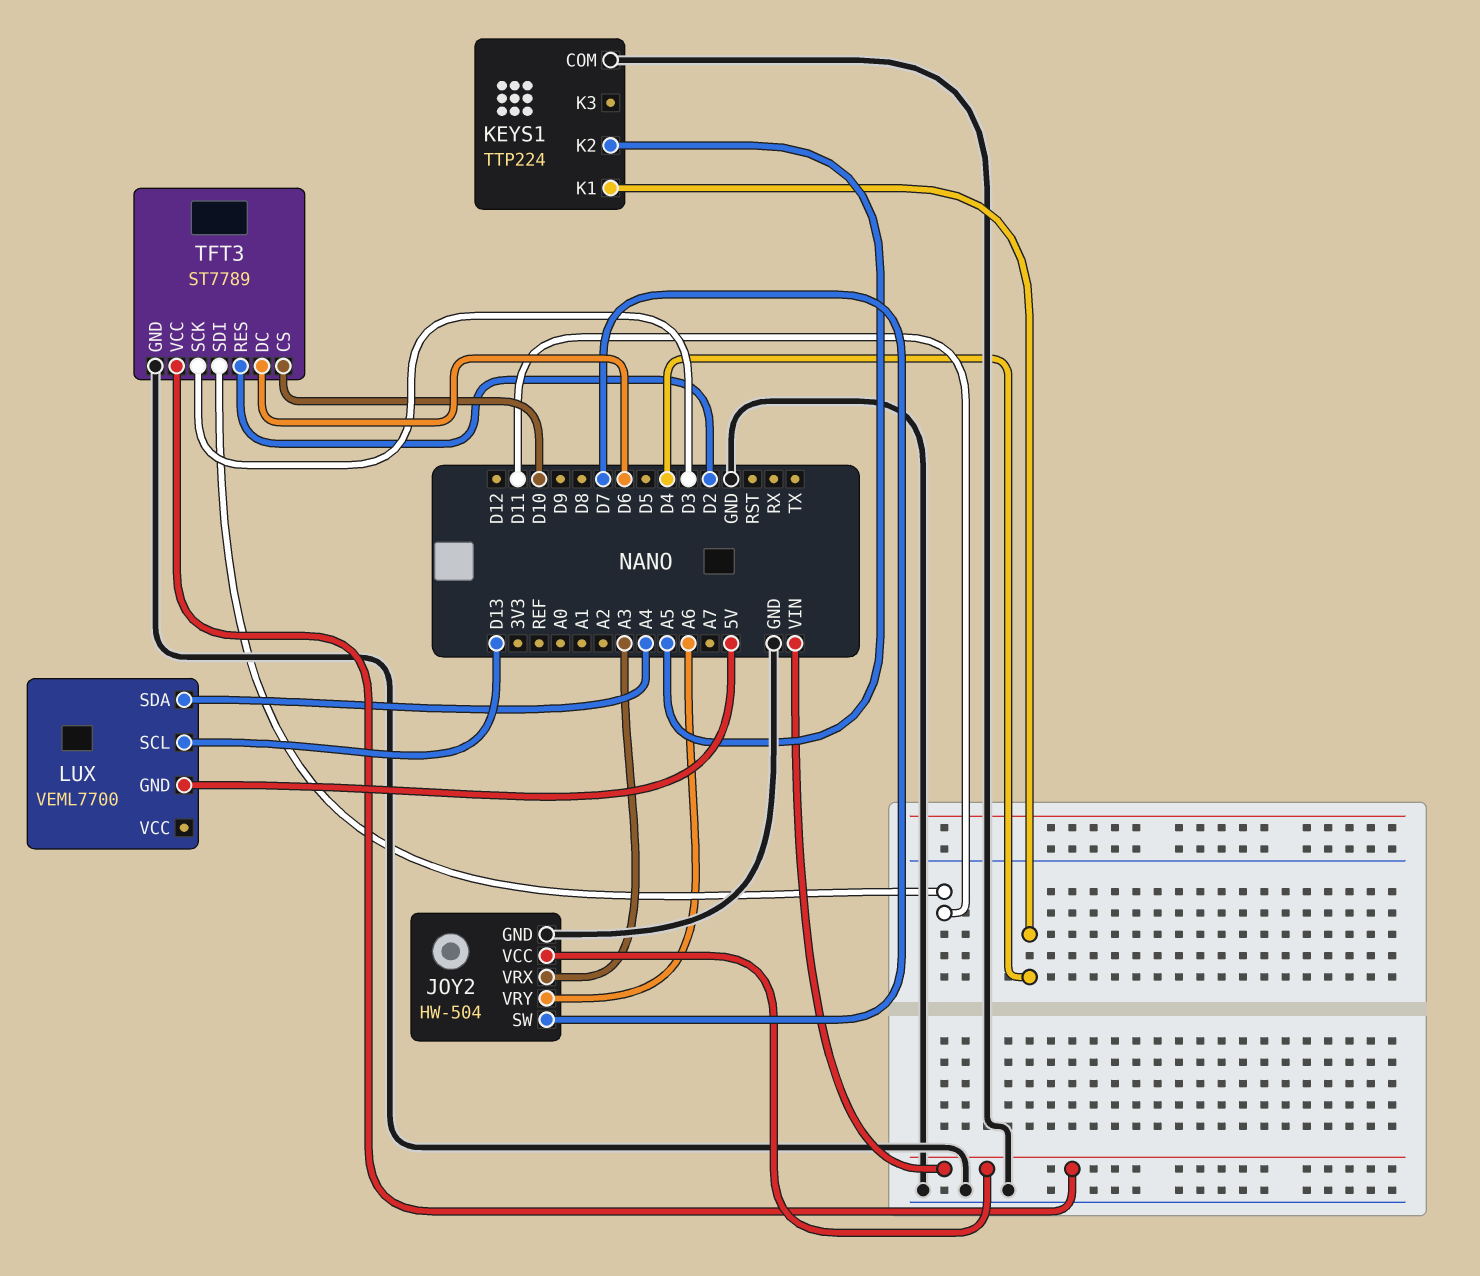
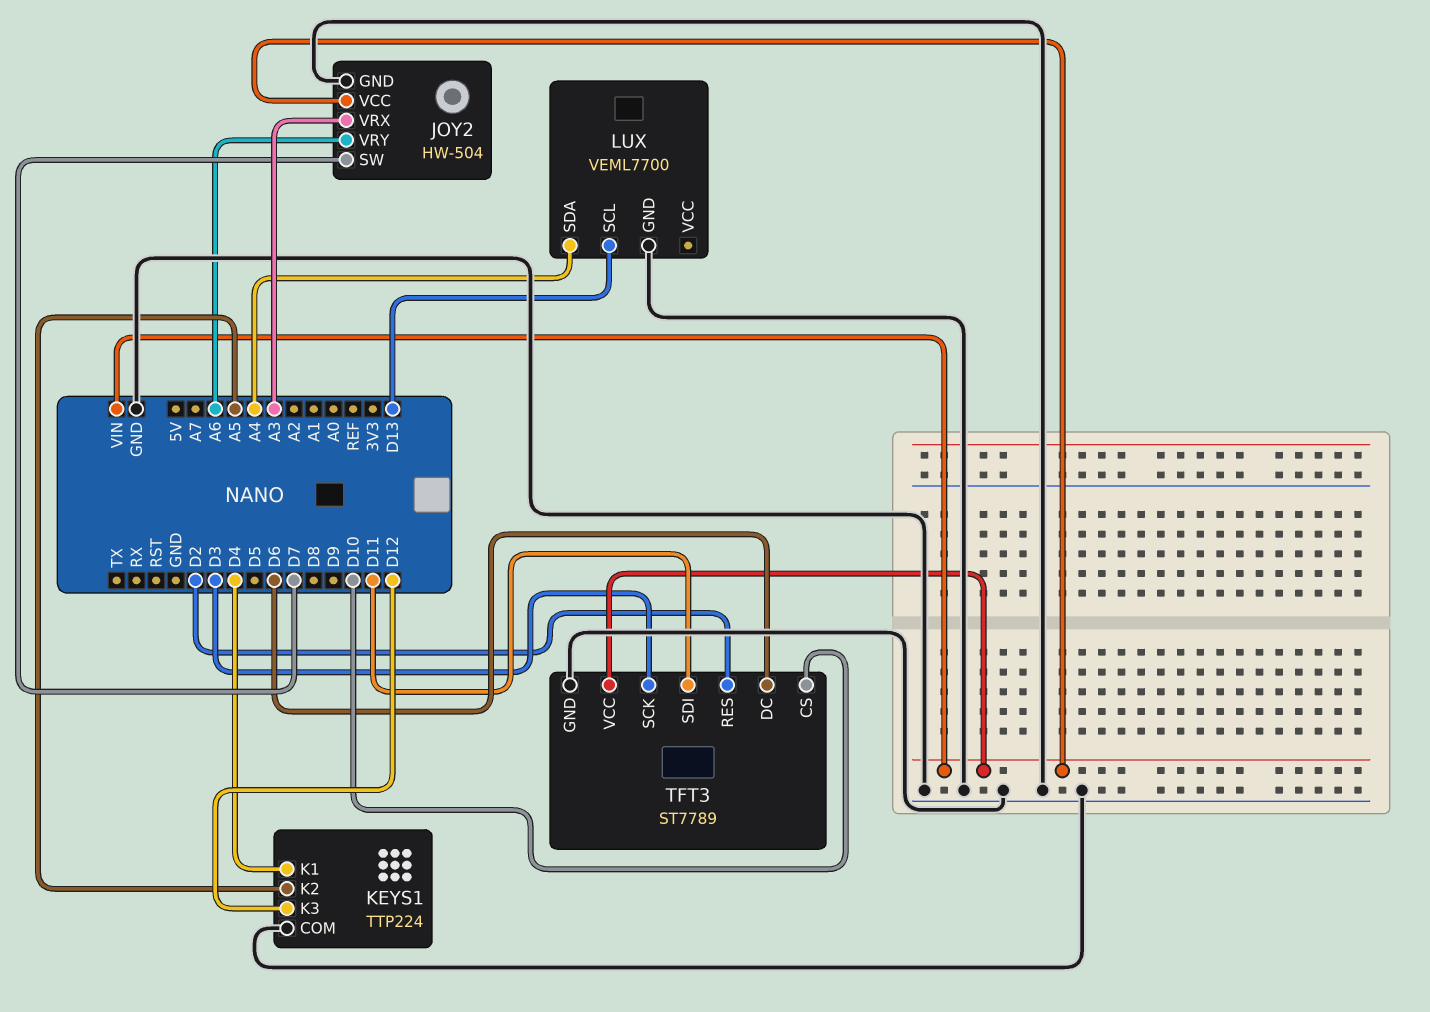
KEYS1 pin K3: none -> D12
LUX pin GND: 5V -> GND

